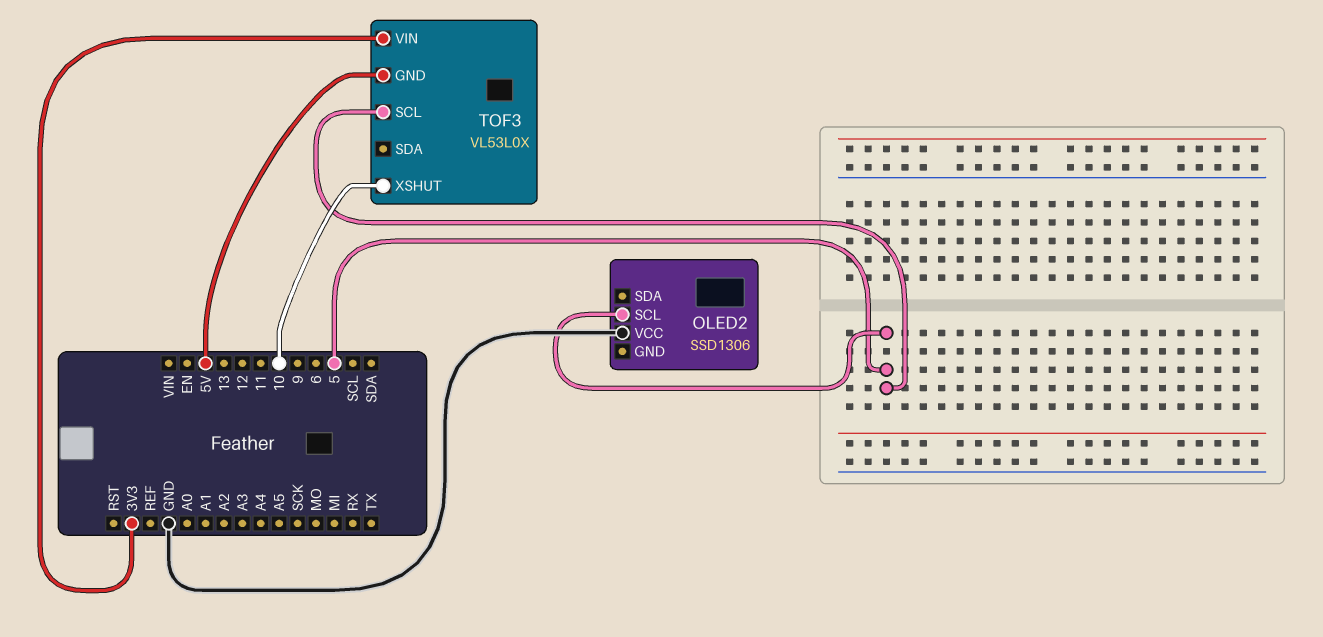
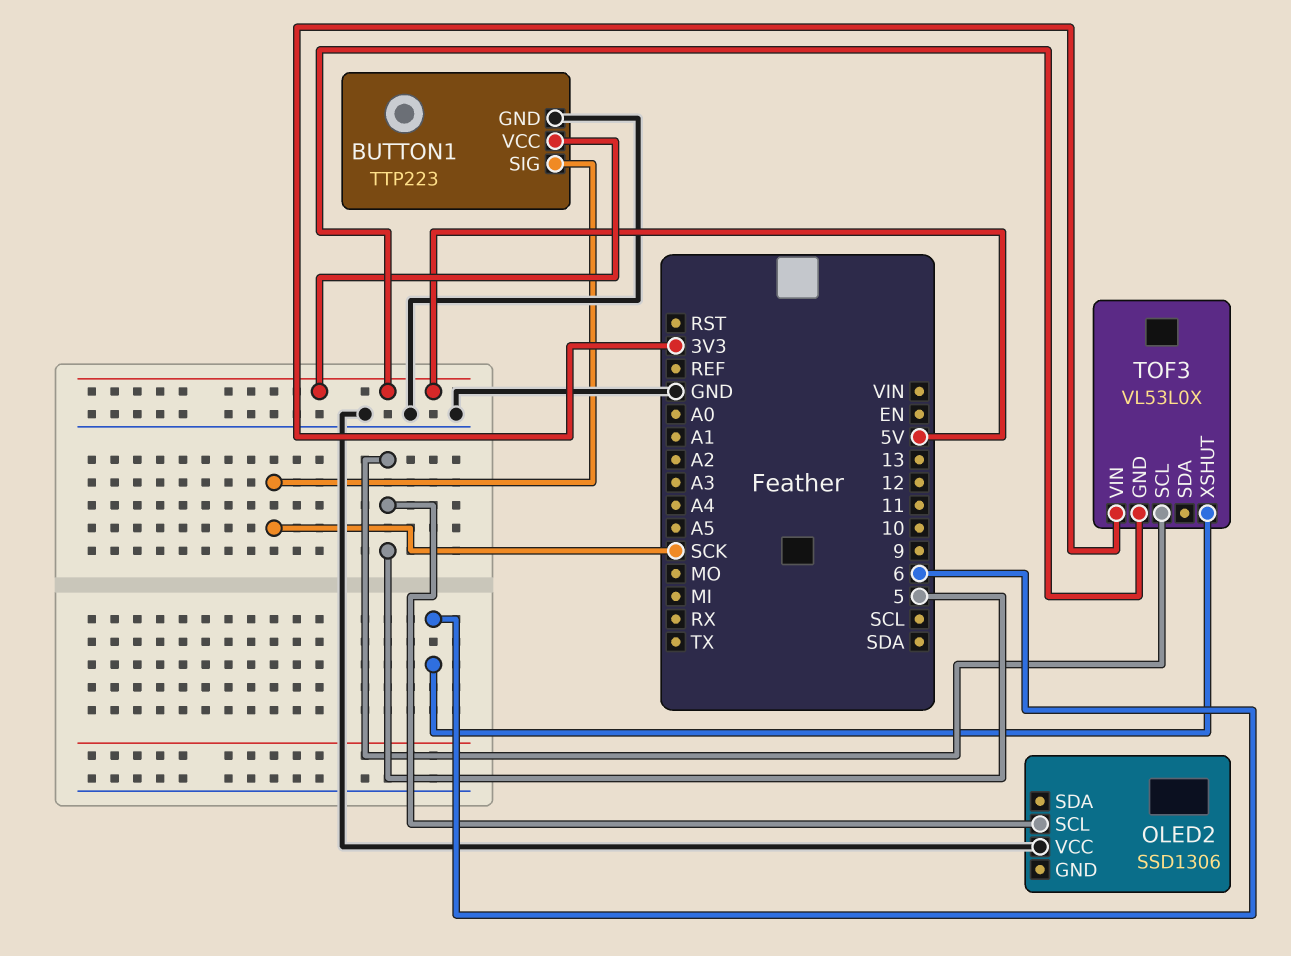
BUTTON1: none -> TTP223
BUTTON1 pin GND: none -> GND
BUTTON1 pin SIG: none -> SCK
BUTTON1 pin VCC: none -> 5V
TOF3 pin XSHUT: 10 -> 6

